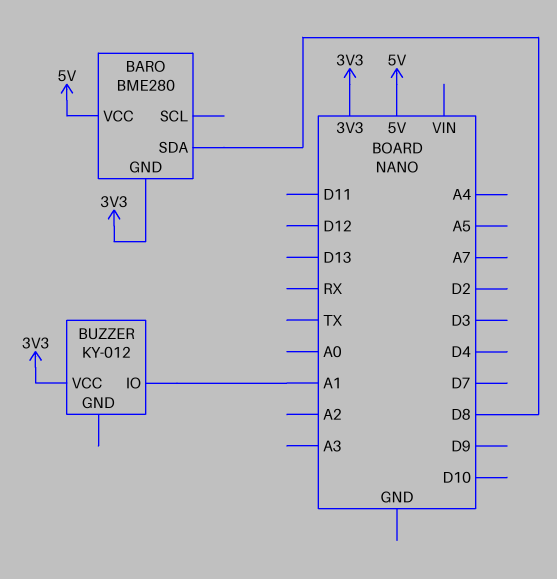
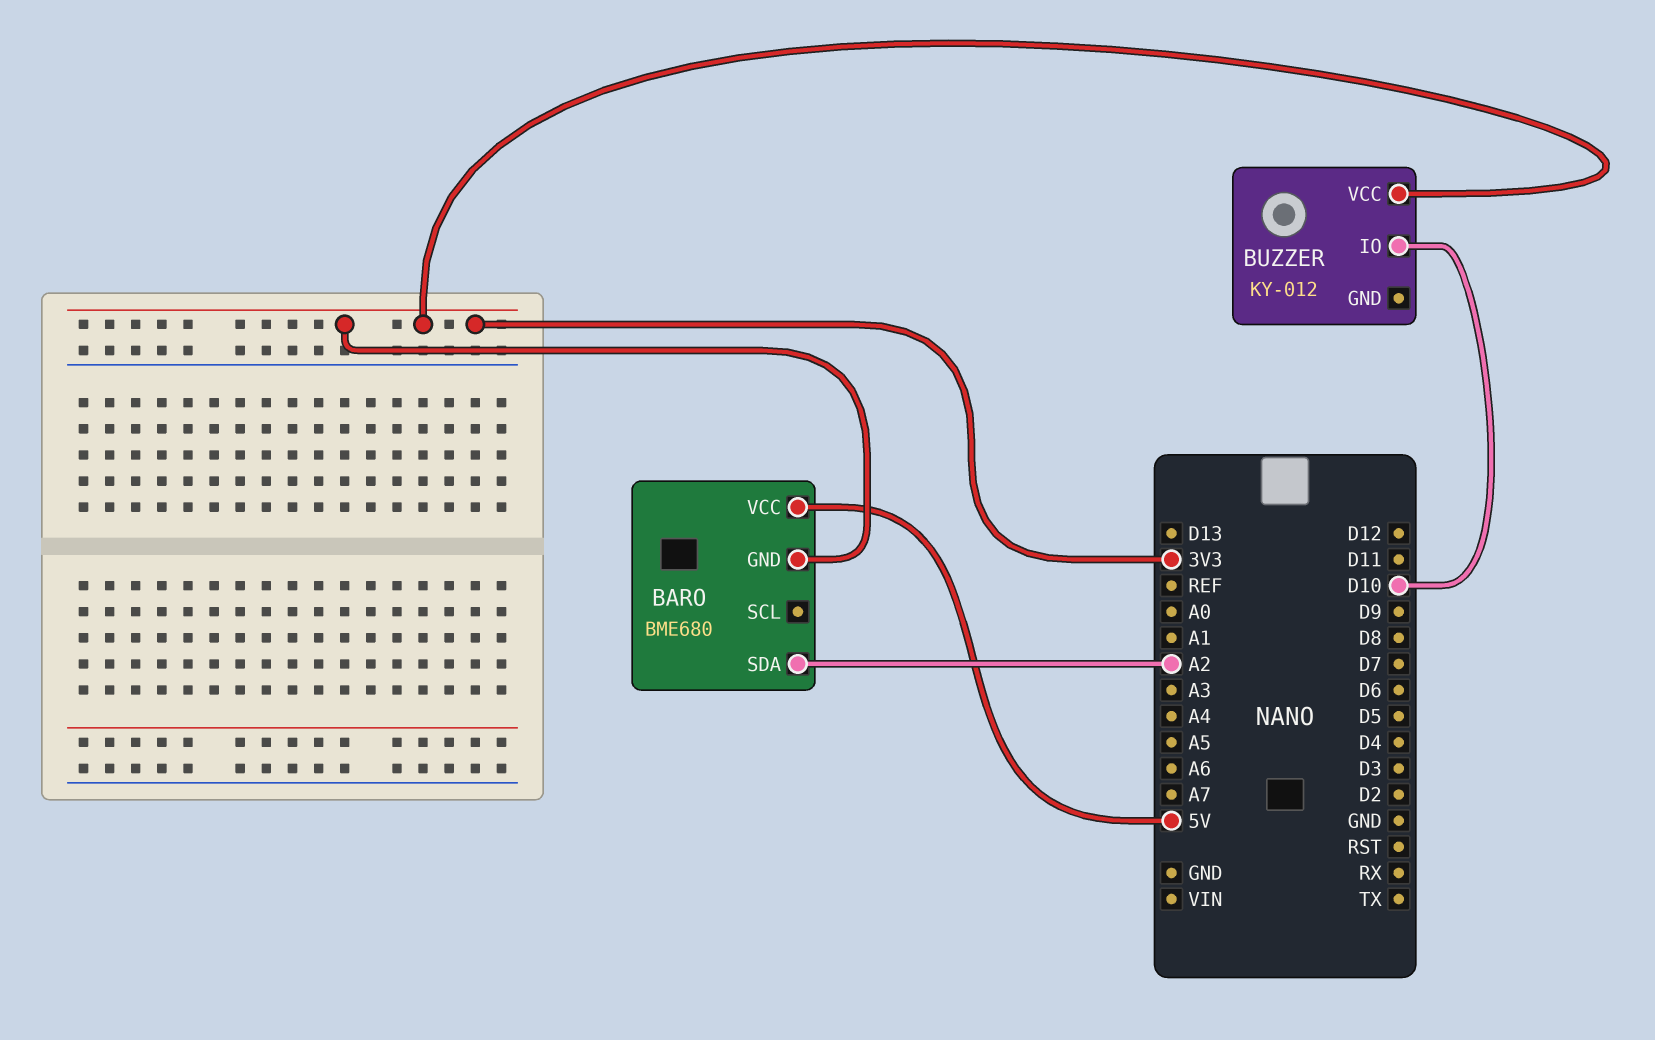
BARO: BME280 -> BME680
BARO pin SDA: D8 -> A2
BUZZER pin IO: A1 -> D10

